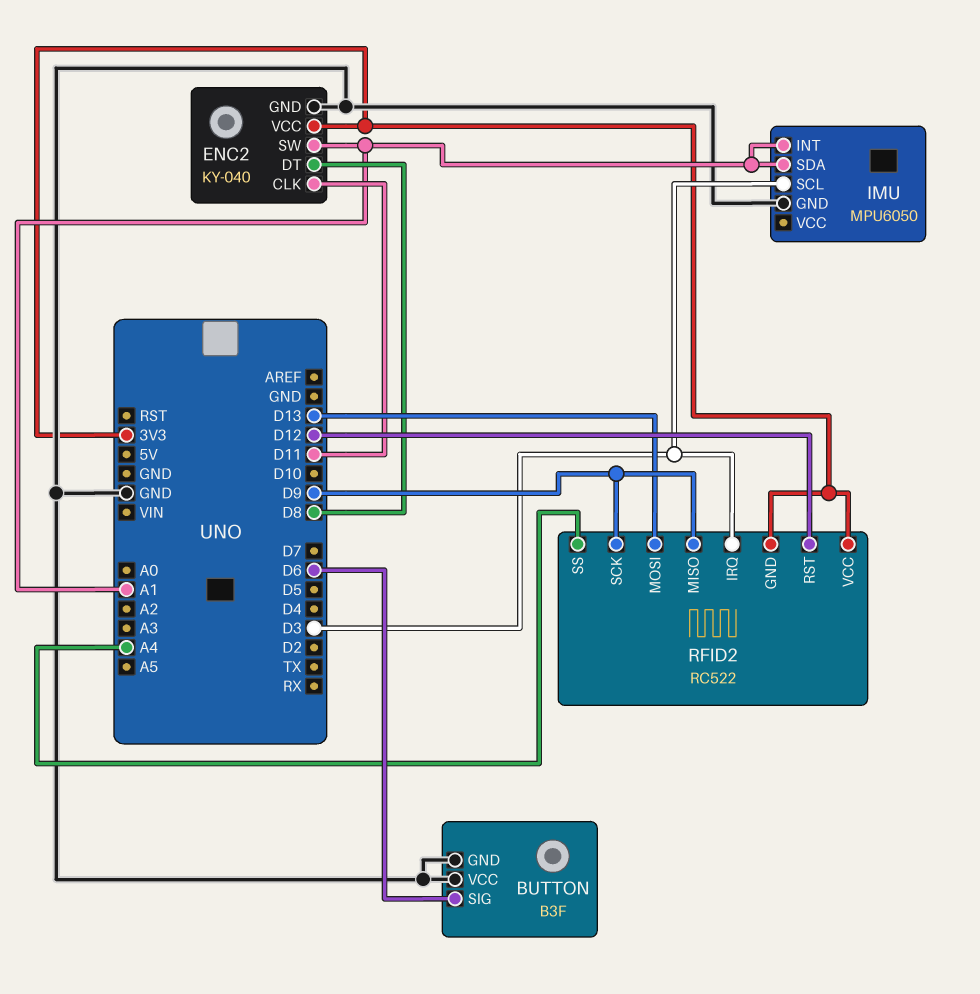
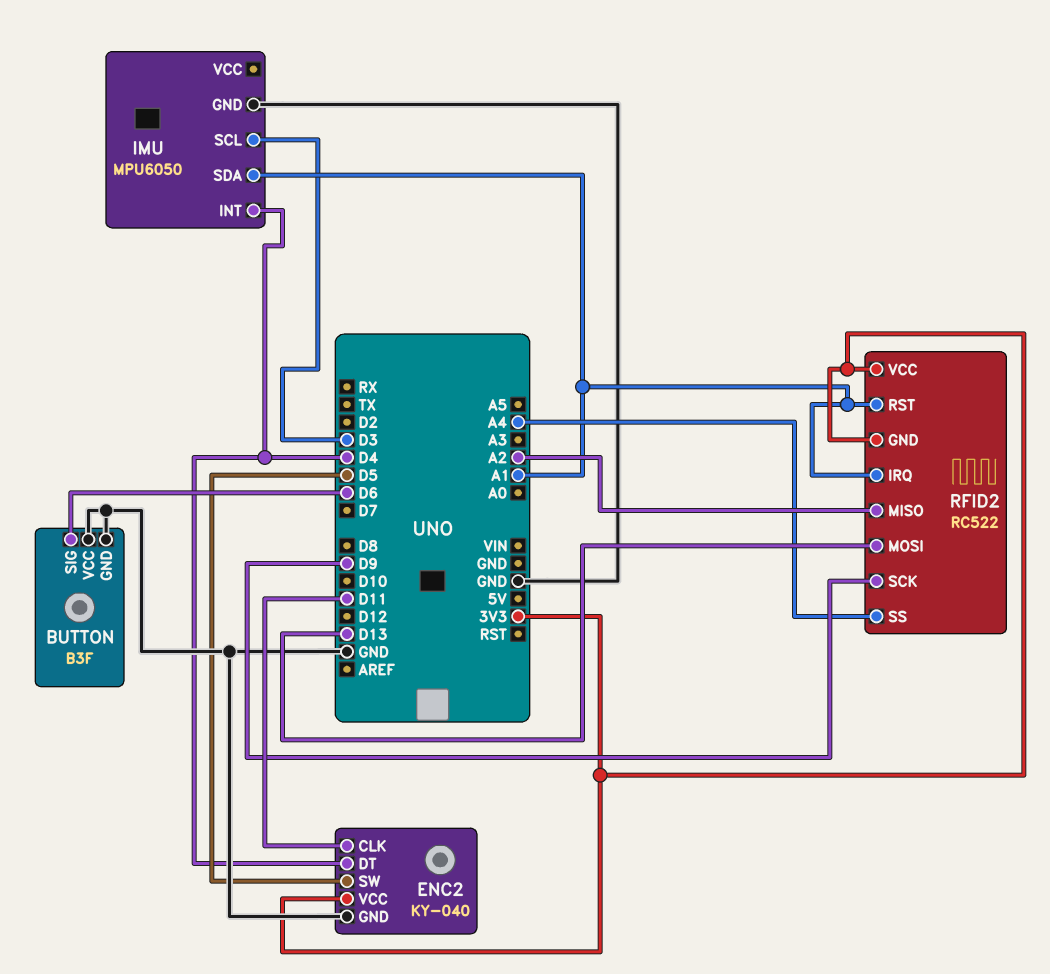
ENC2 pin DT: D8 -> D4
ENC2 pin SW: A1 -> D5
IMU pin INT: A1 -> D4
RFID2 pin IRQ: D3 -> A1
RFID2 pin MISO: D9 -> A2
RFID2 pin RST: D12 -> A1

